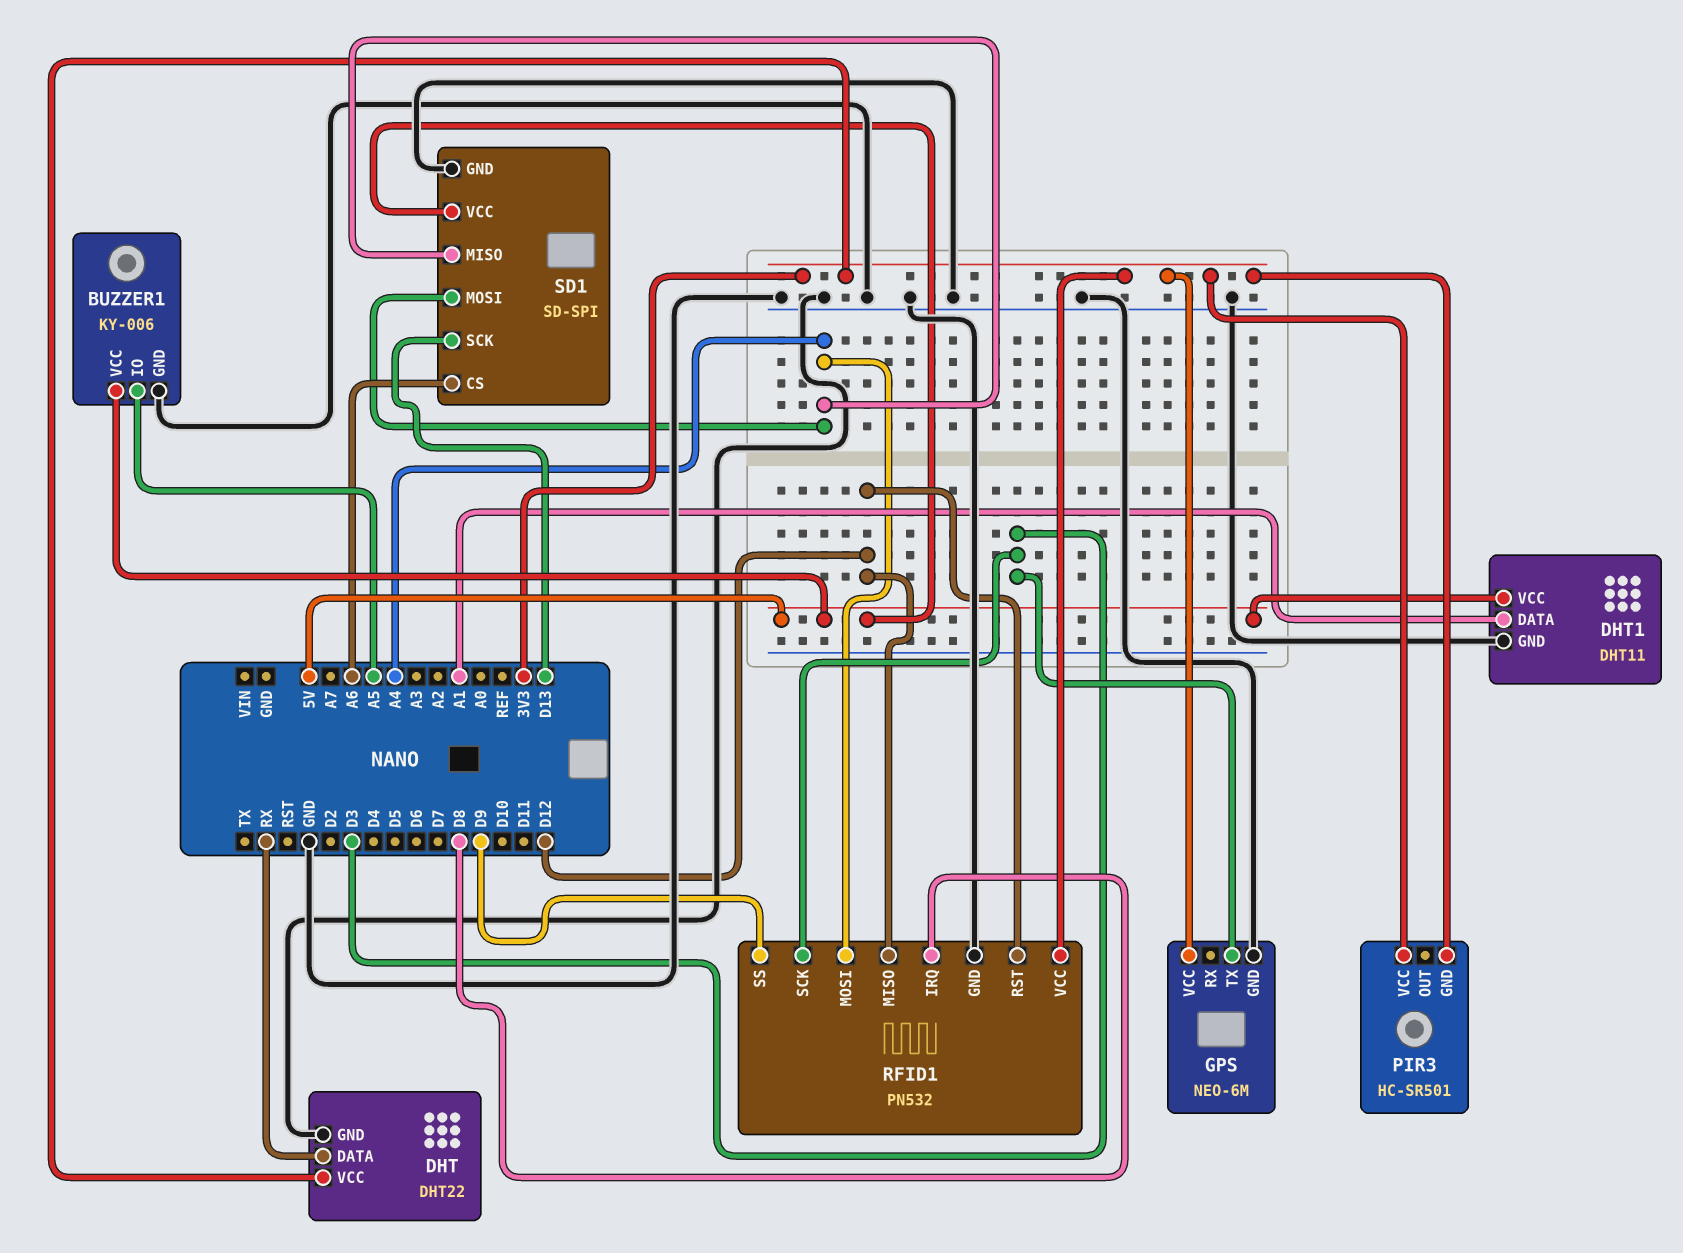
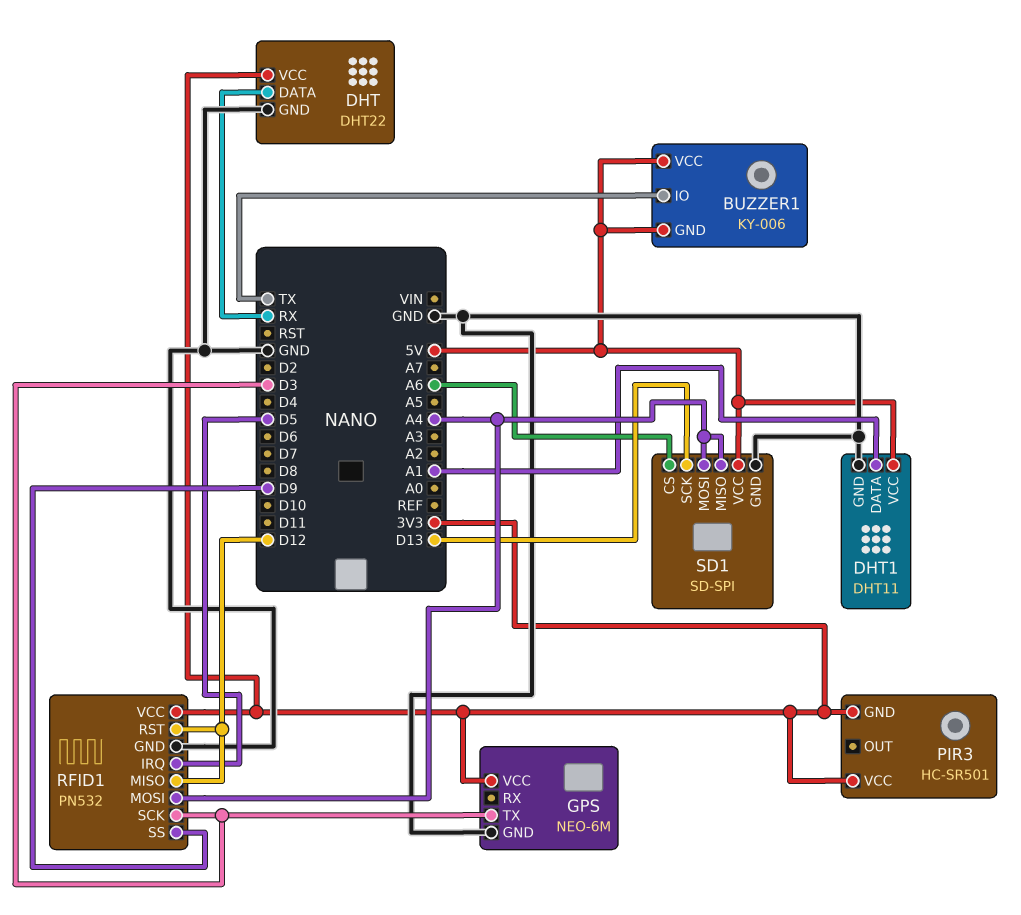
BUZZER1 pin GND: GND -> 5V
BUZZER1 pin IO: A5 -> TX
RFID1 pin IRQ: D8 -> D5

